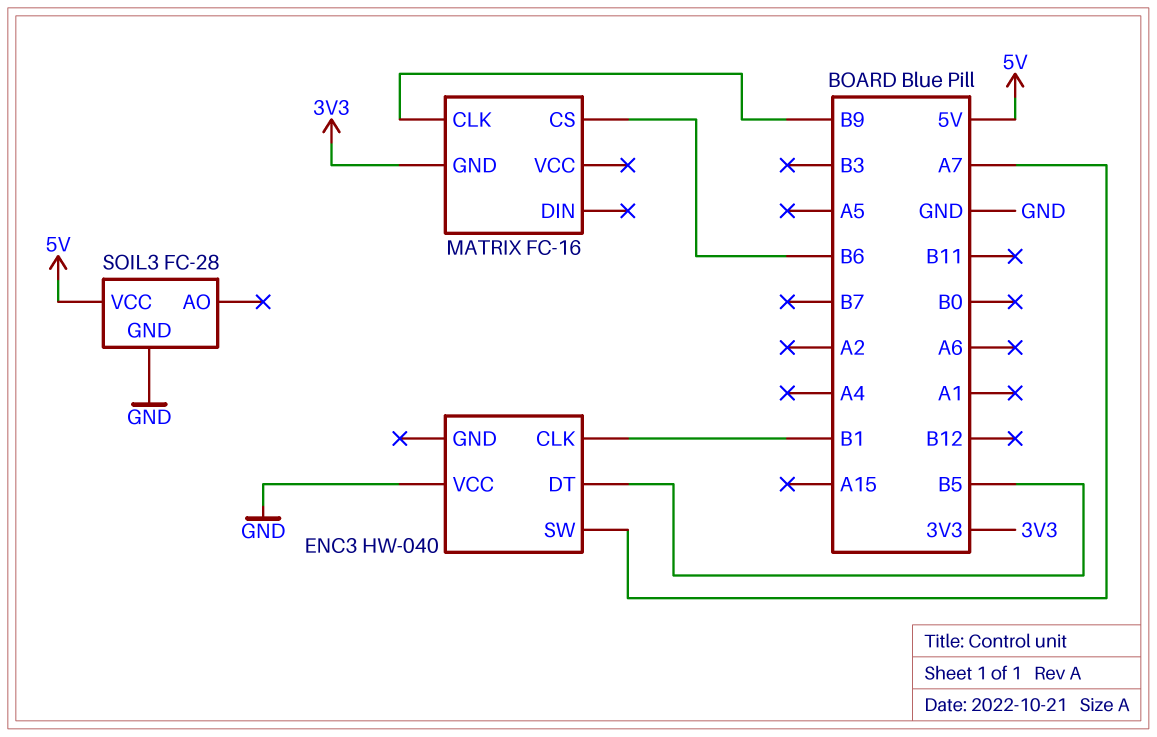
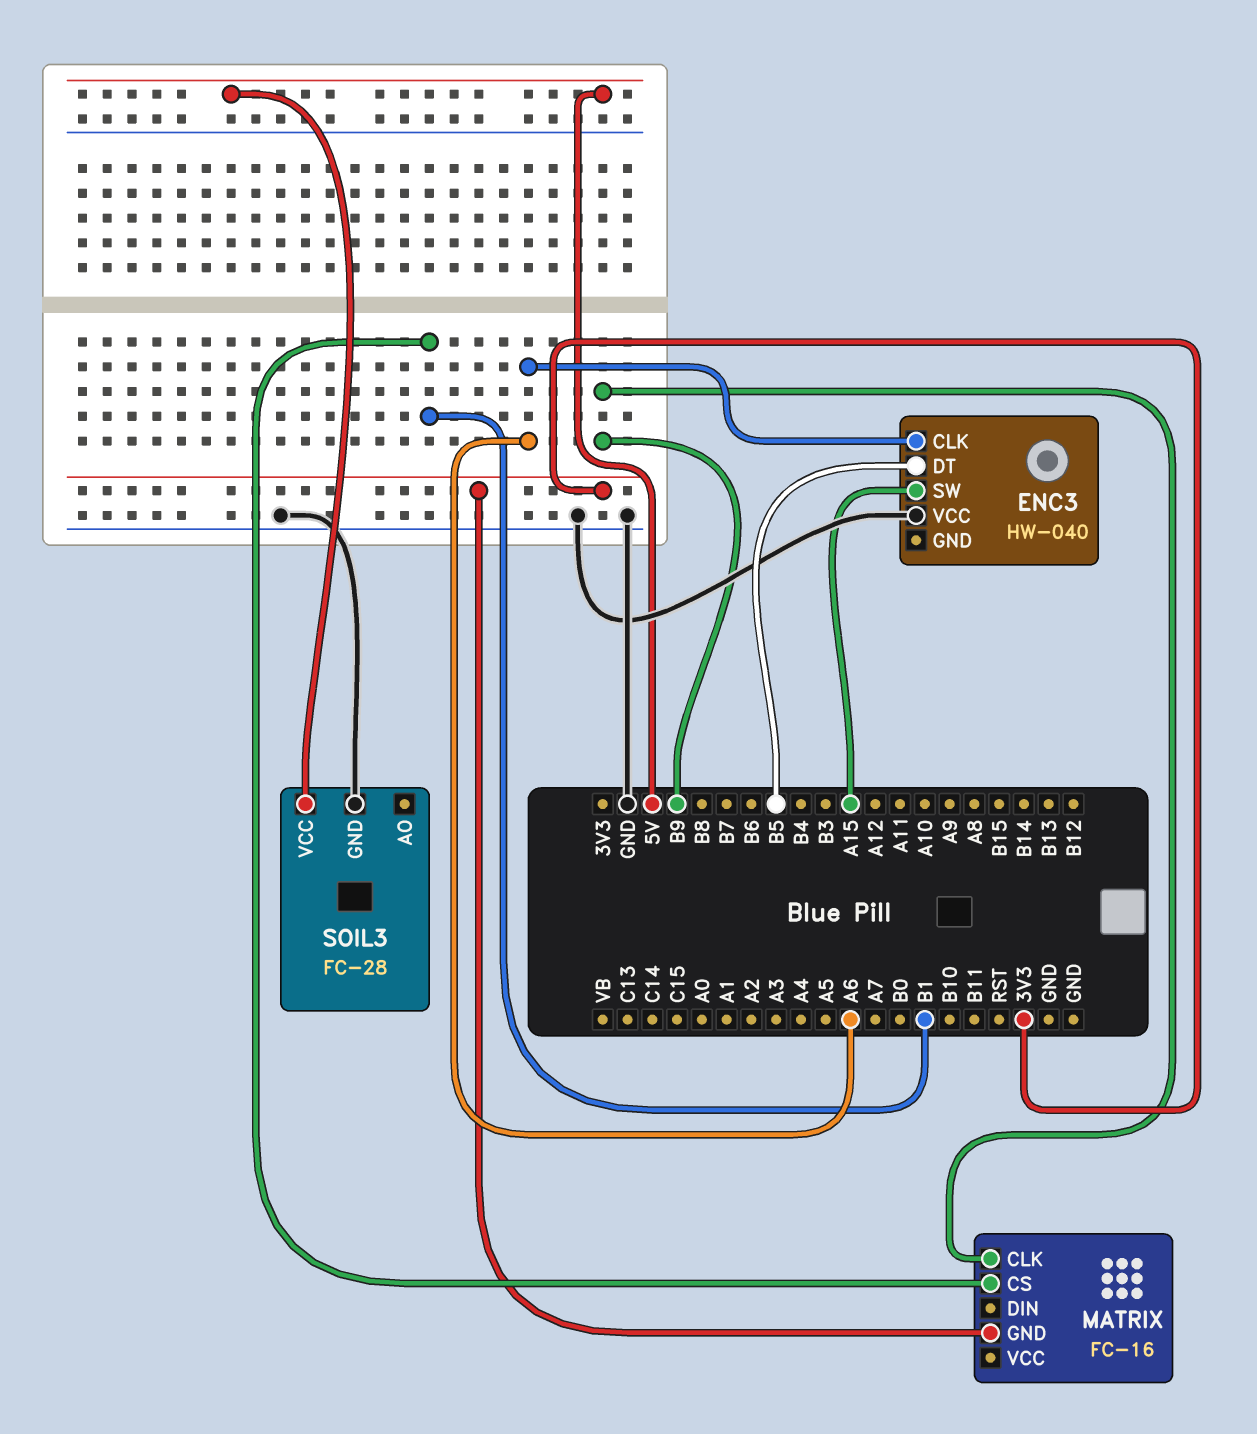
ENC3 pin CLK: B1 -> A6
ENC3 pin SW: A7 -> A15
MATRIX pin CS: B6 -> B1

